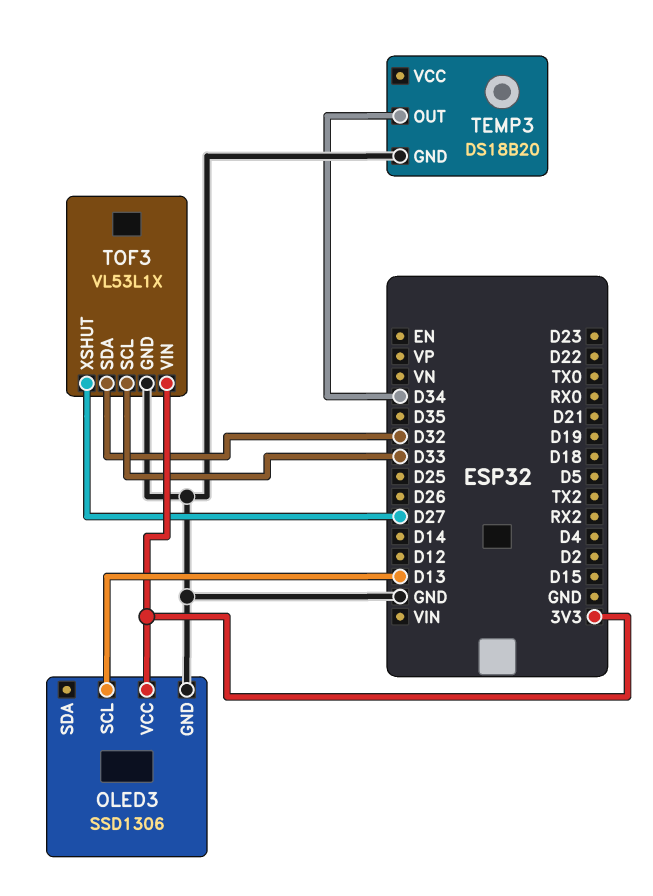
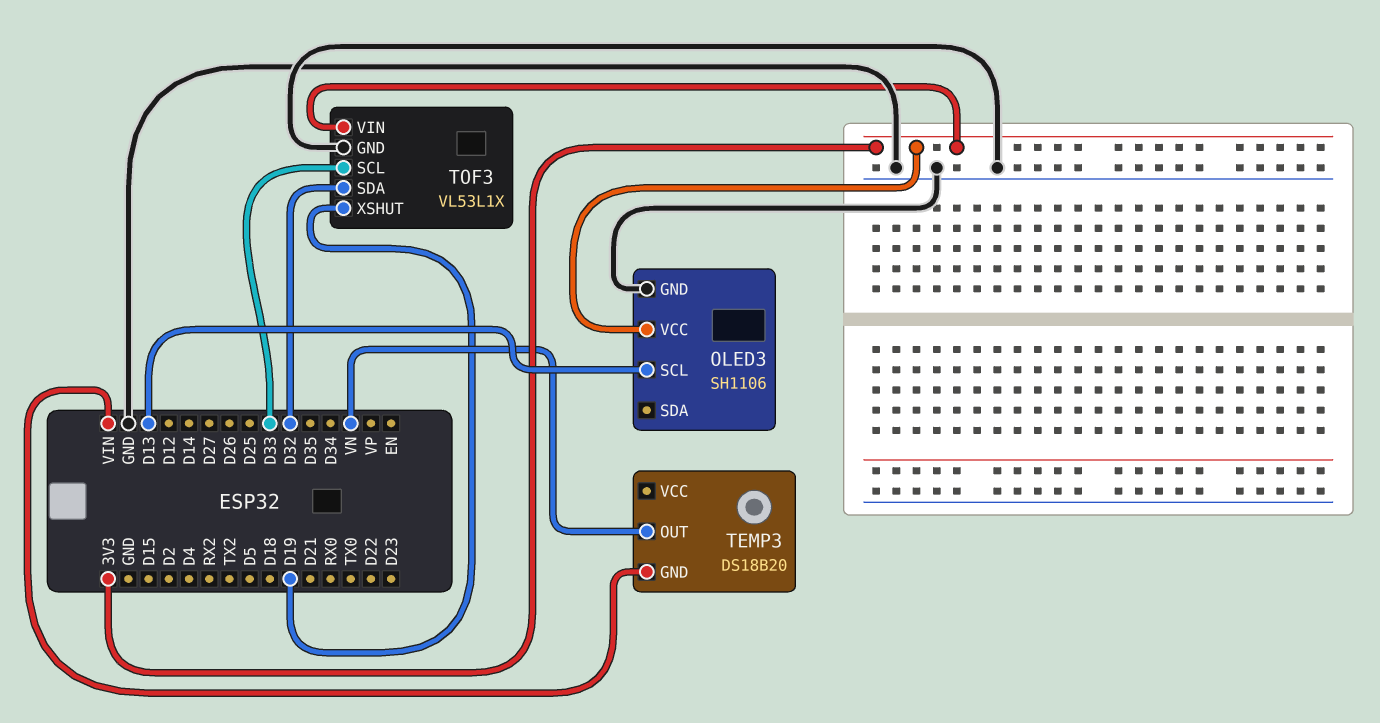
OLED3: SSD1306 -> SH1106
TEMP3 pin GND: GND -> VIN
TEMP3 pin OUT: D34 -> VN
TOF3 pin XSHUT: D27 -> D19

